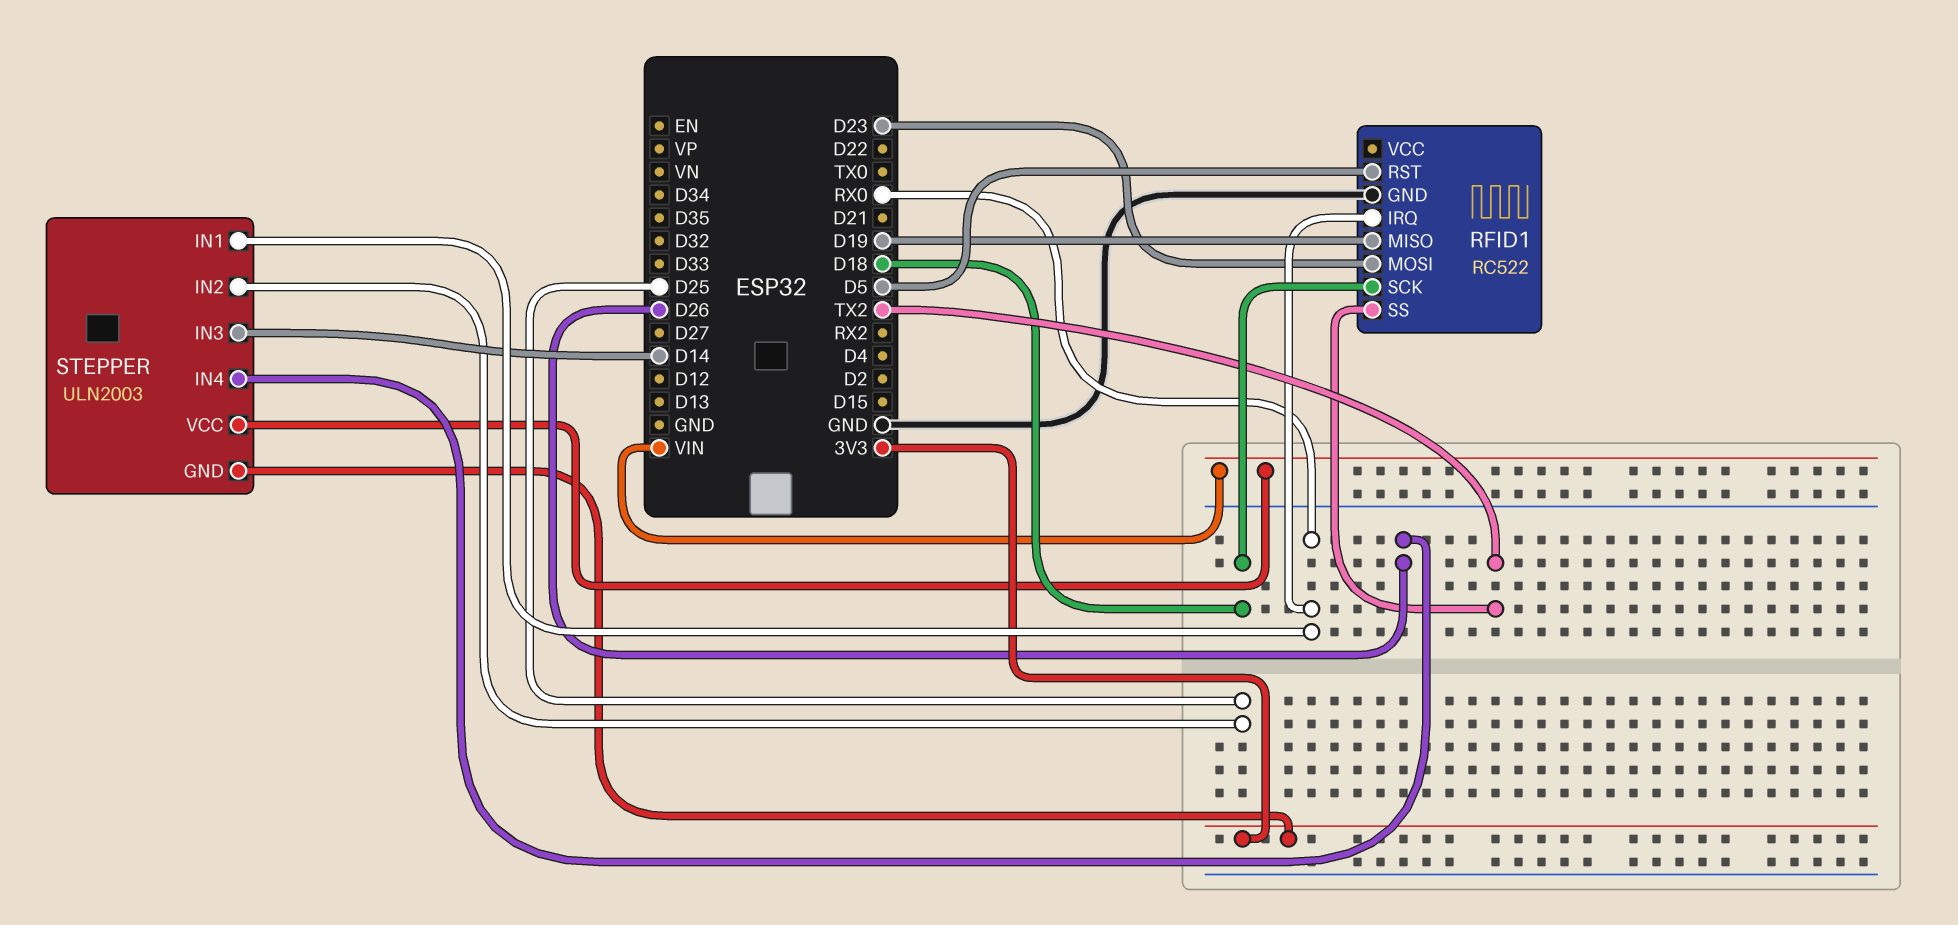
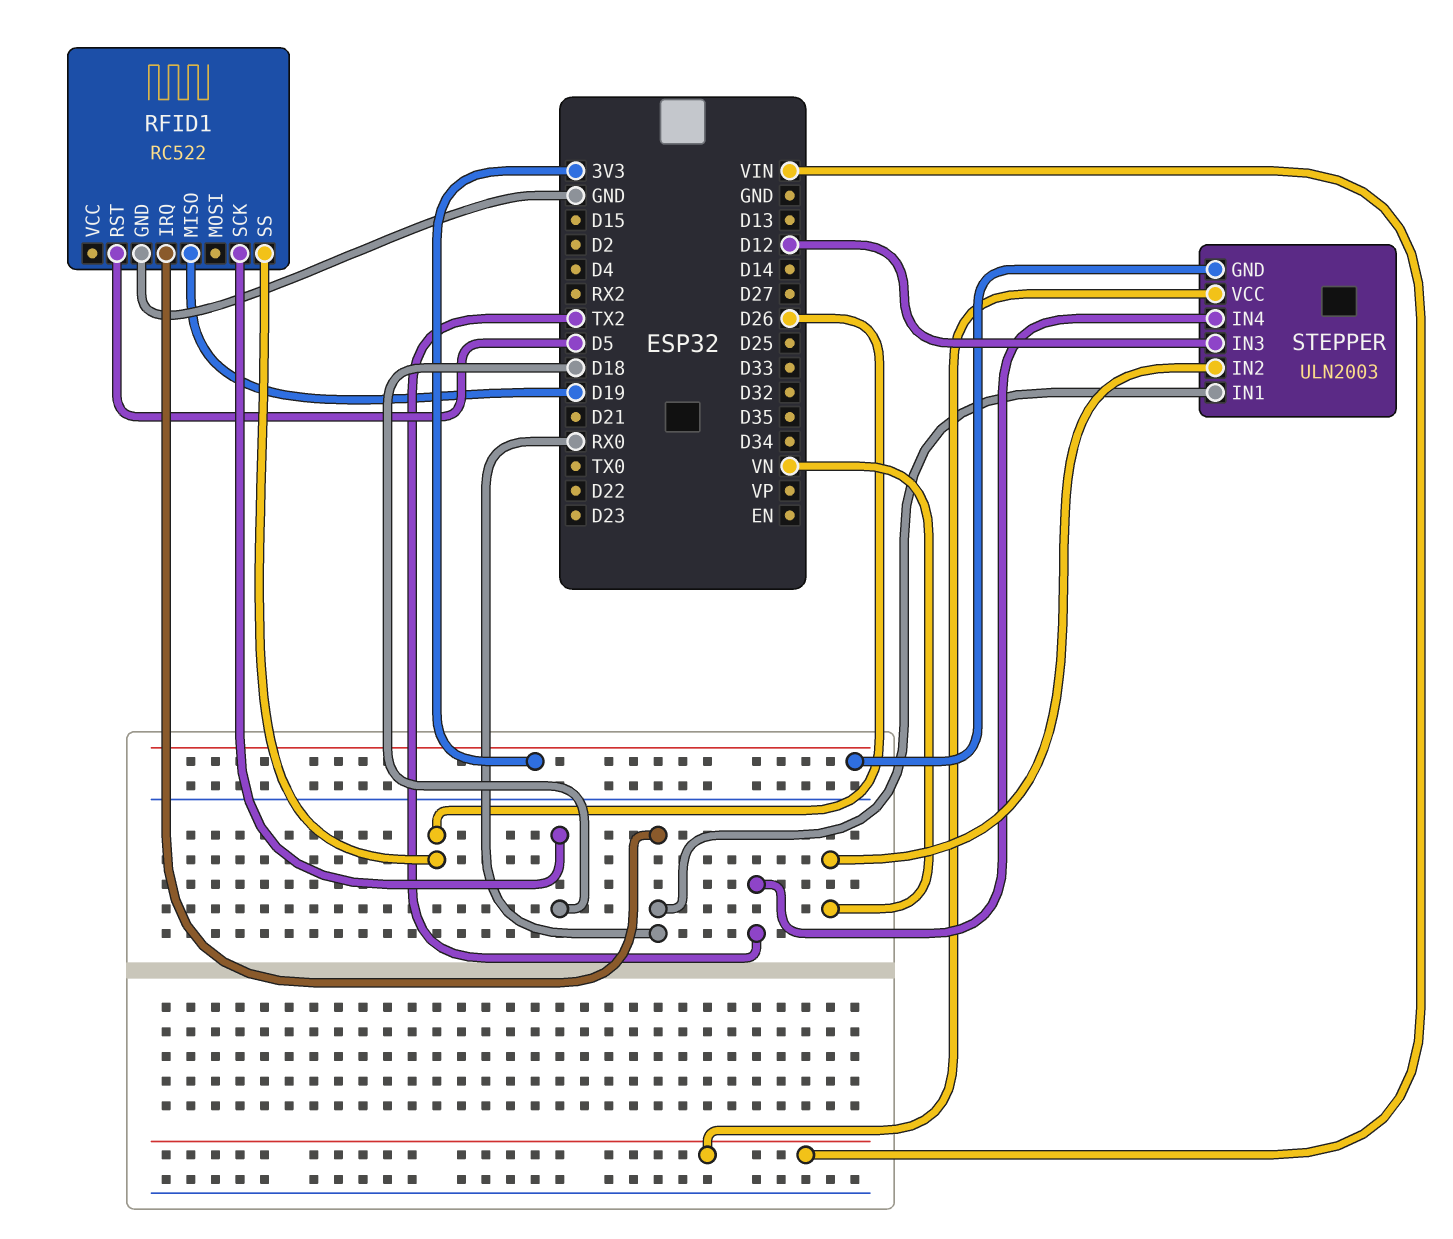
RFID1 pin MOSI: D23 -> none
RFID1 pin SS: TX2 -> D26
STEPPER pin IN2: D25 -> VN
STEPPER pin IN3: D14 -> D12
STEPPER pin IN4: D26 -> TX2

